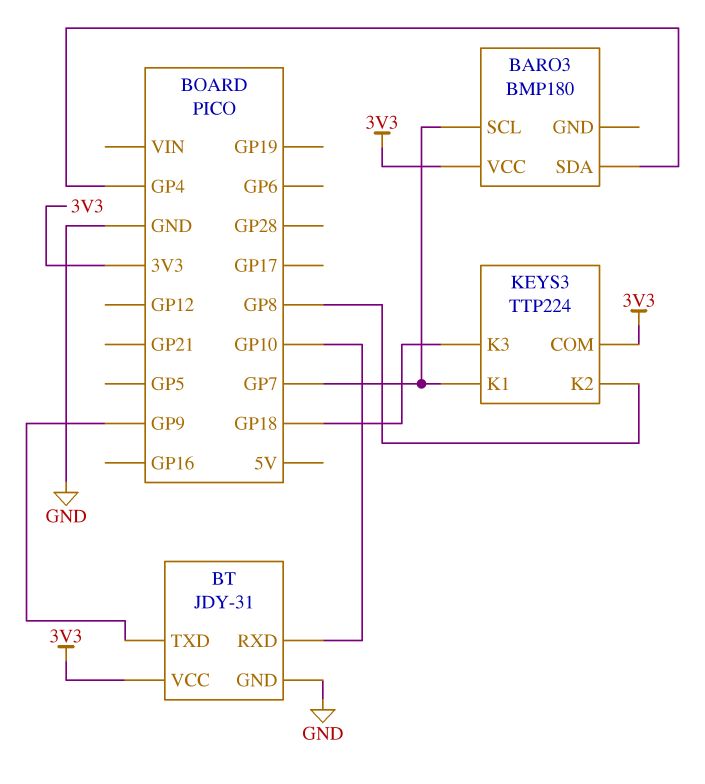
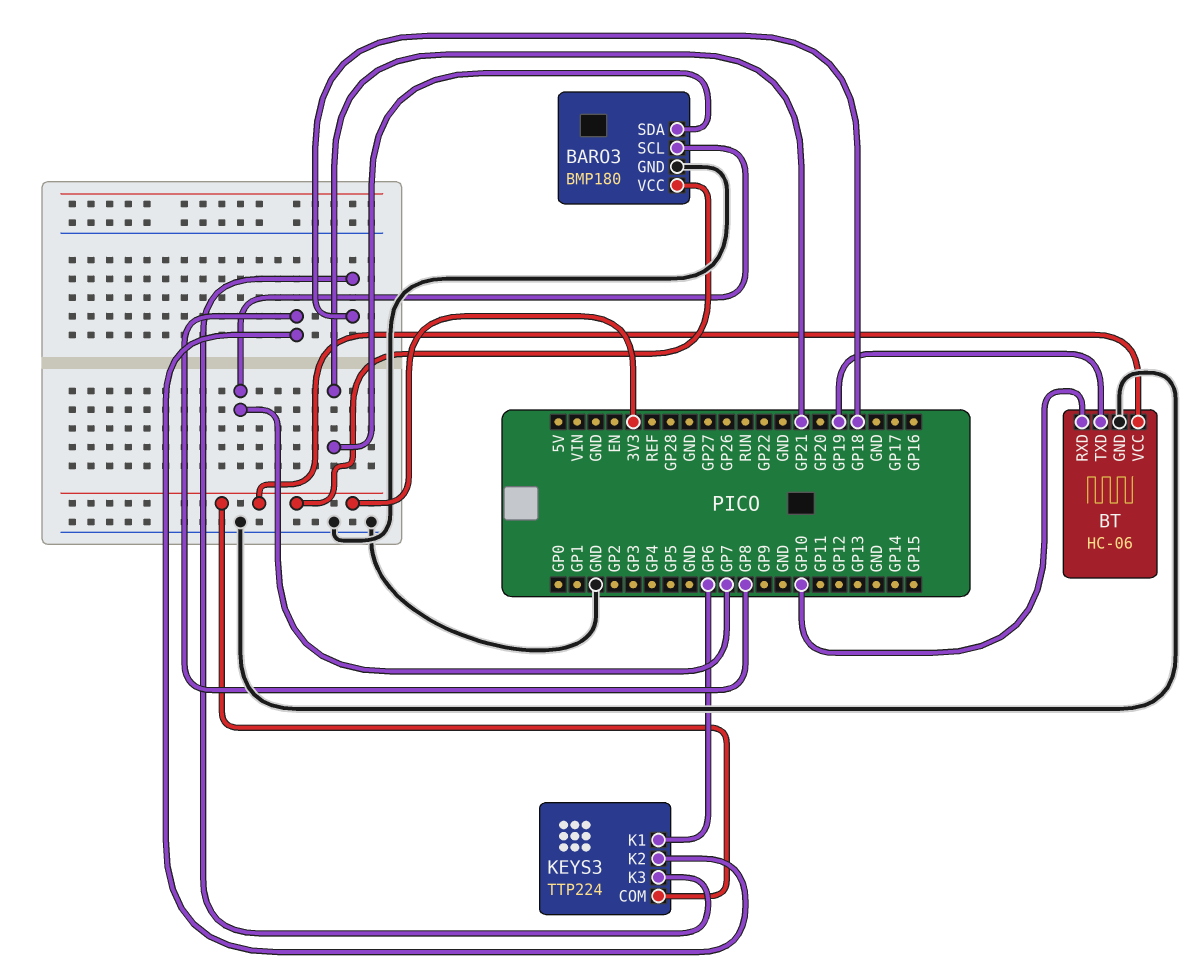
BARO3 pin GND: none -> GND
BARO3 pin SDA: GP4 -> GP21
BT: JDY-31 -> HC-06
BT pin TXD: GP9 -> GP19
KEYS3 pin K1: GP7 -> GP6

